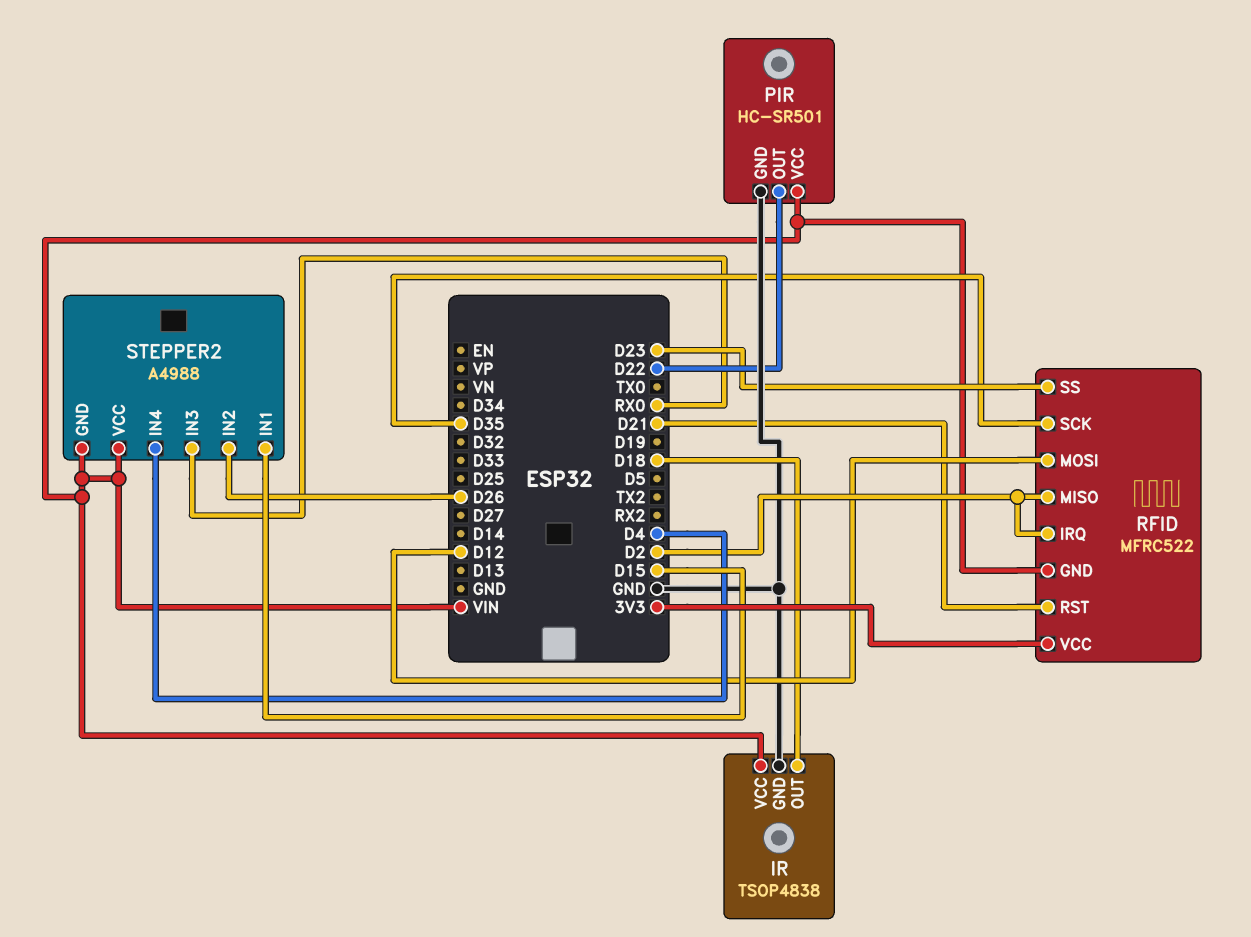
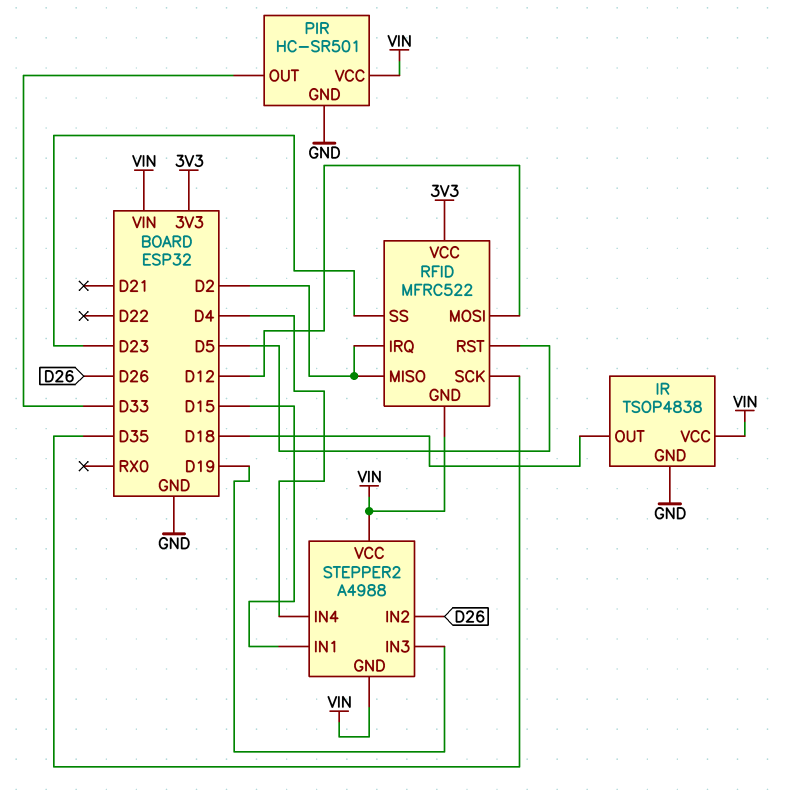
PIR pin OUT: D22 -> D33
RFID pin RST: D21 -> D5
STEPPER2 pin IN3: RX0 -> D19

